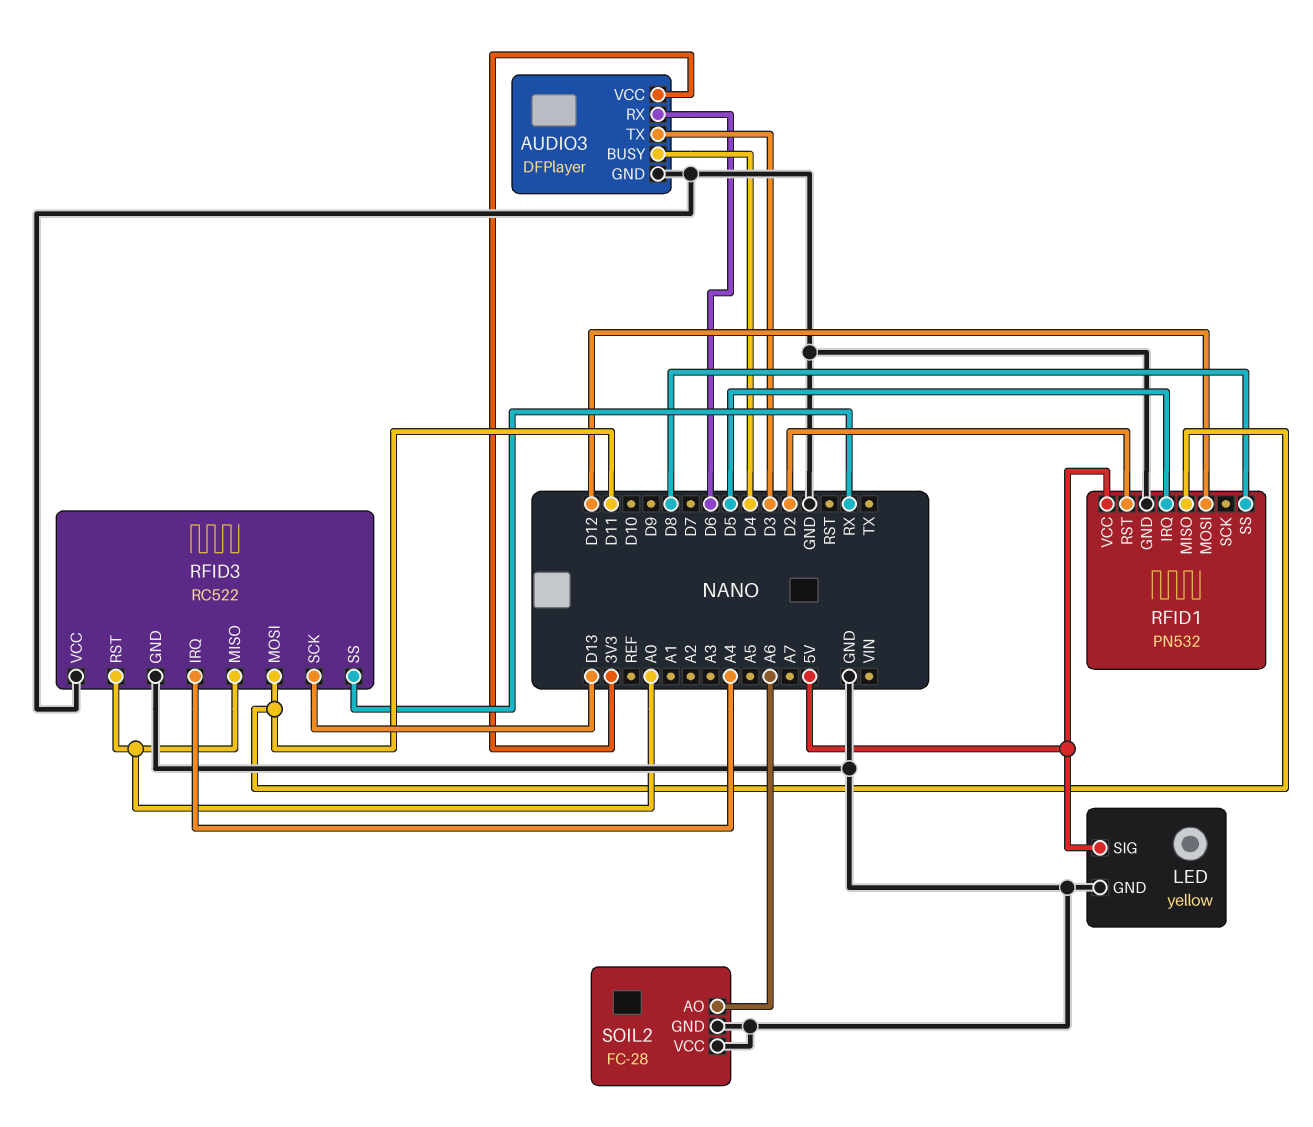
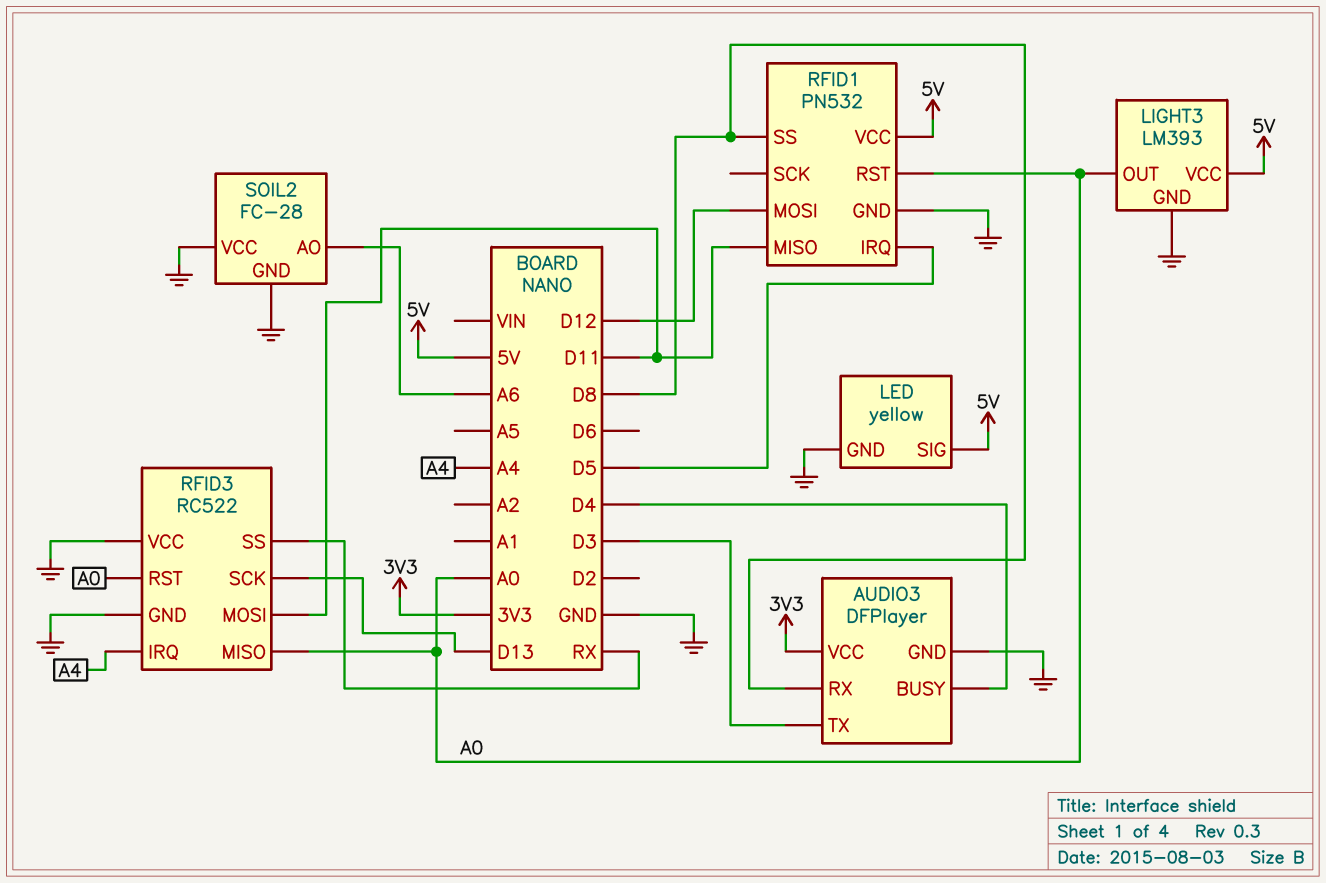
AUDIO3 pin RX: D6 -> D8
LIGHT3: none -> LM393
LIGHT3 pin GND: none -> GND
LIGHT3 pin OUT: none -> A0
LIGHT3 pin VCC: none -> 5V
RFID1 pin RST: D2 -> A0

